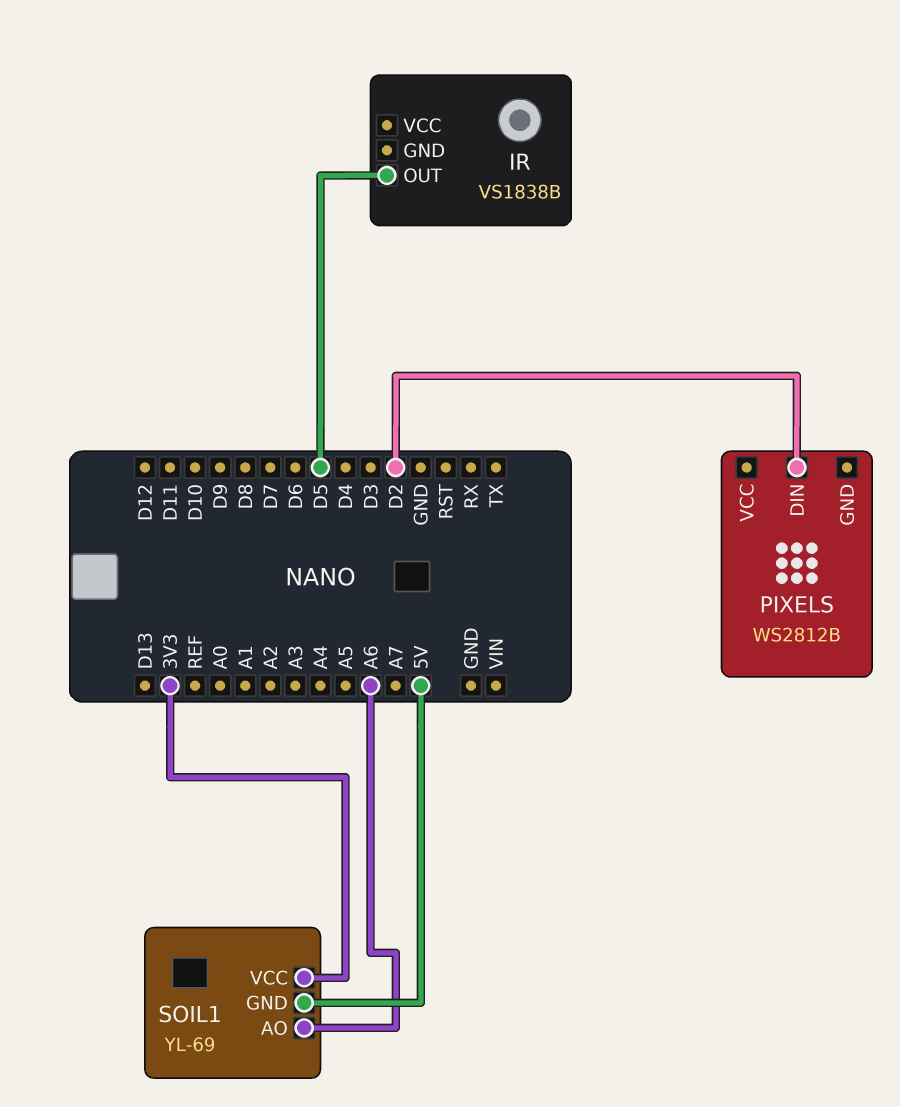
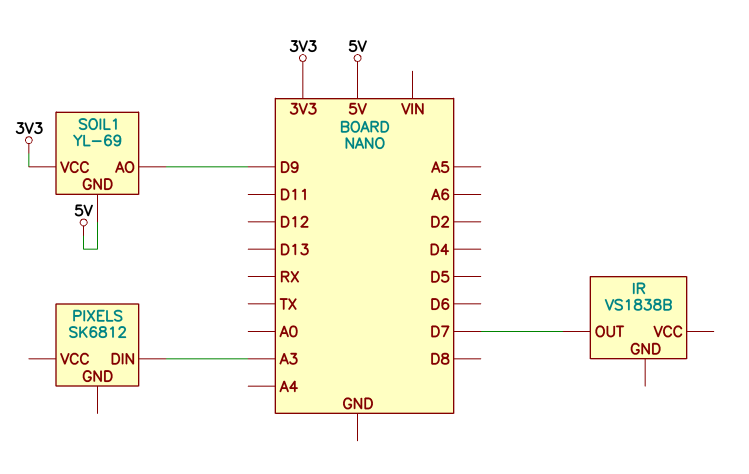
IR pin OUT: D5 -> D7
PIXELS: WS2812B -> SK6812
PIXELS pin DIN: D2 -> A3
SOIL1 pin AO: A6 -> D9

